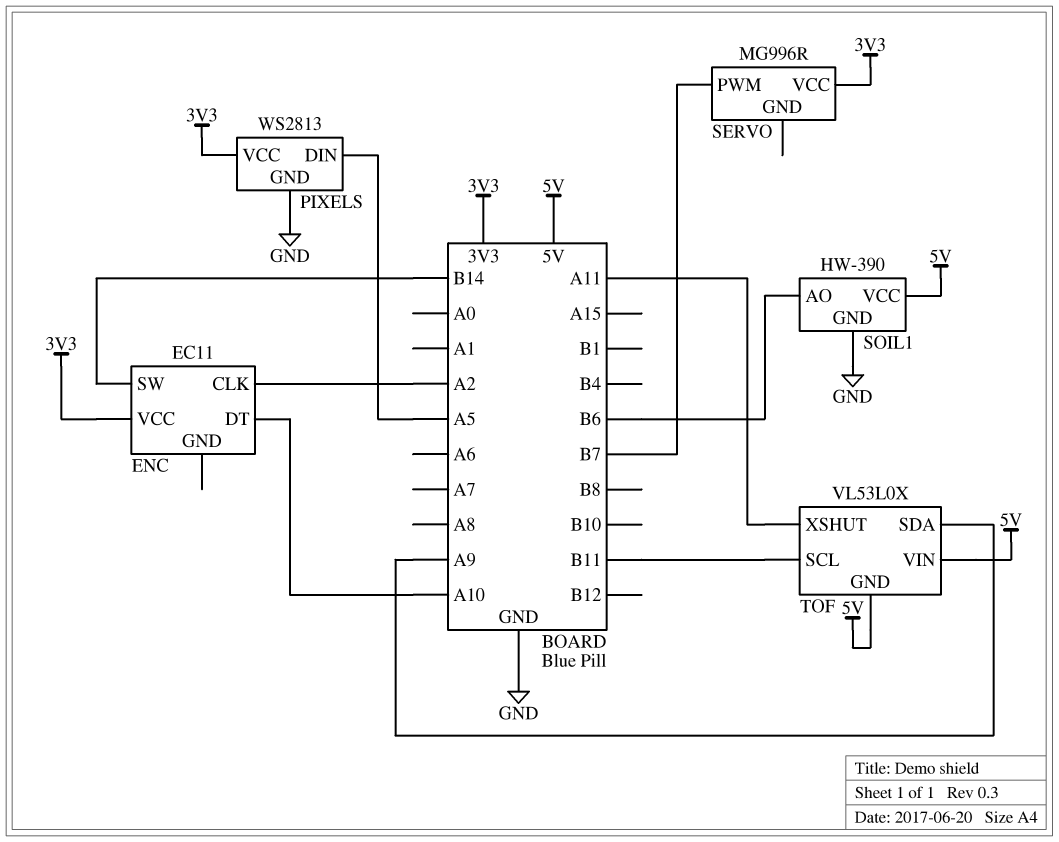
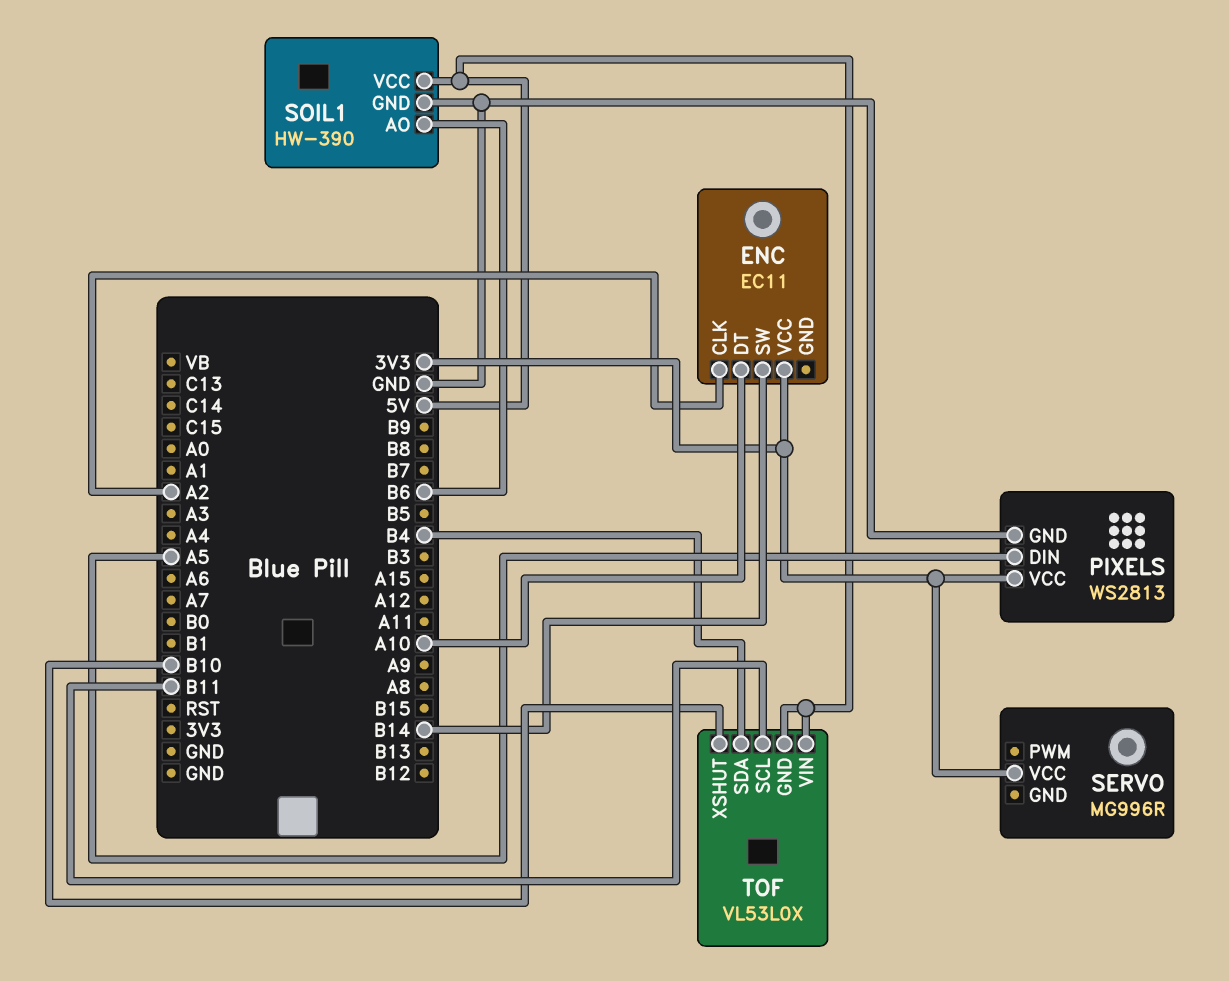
SERVO pin PWM: B7 -> none
TOF pin SDA: A9 -> B4
TOF pin XSHUT: A11 -> B10

